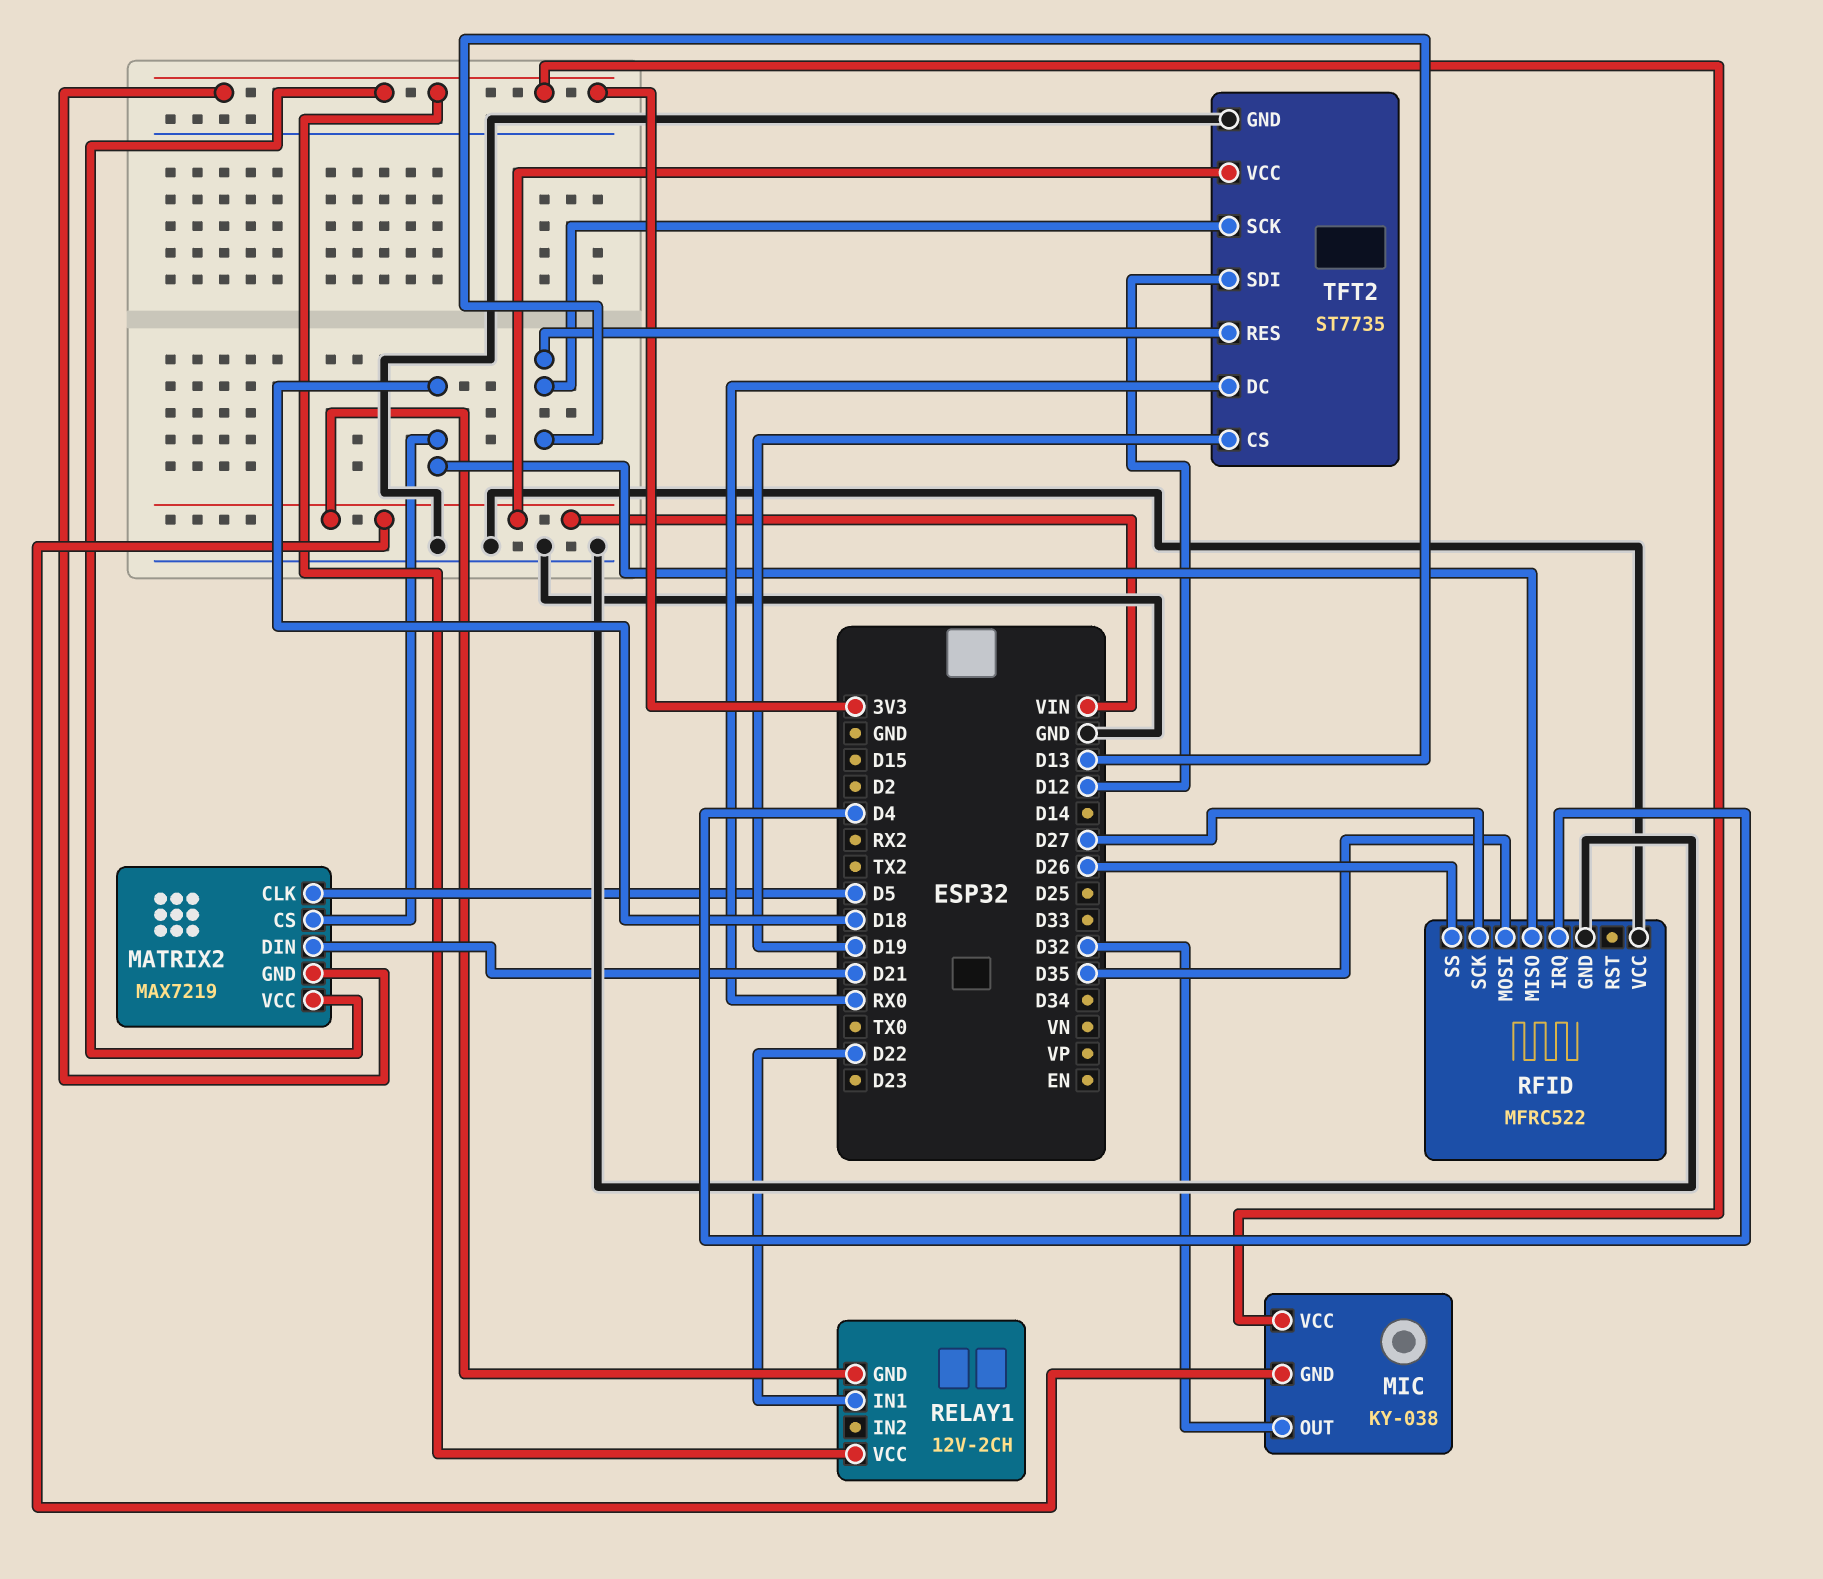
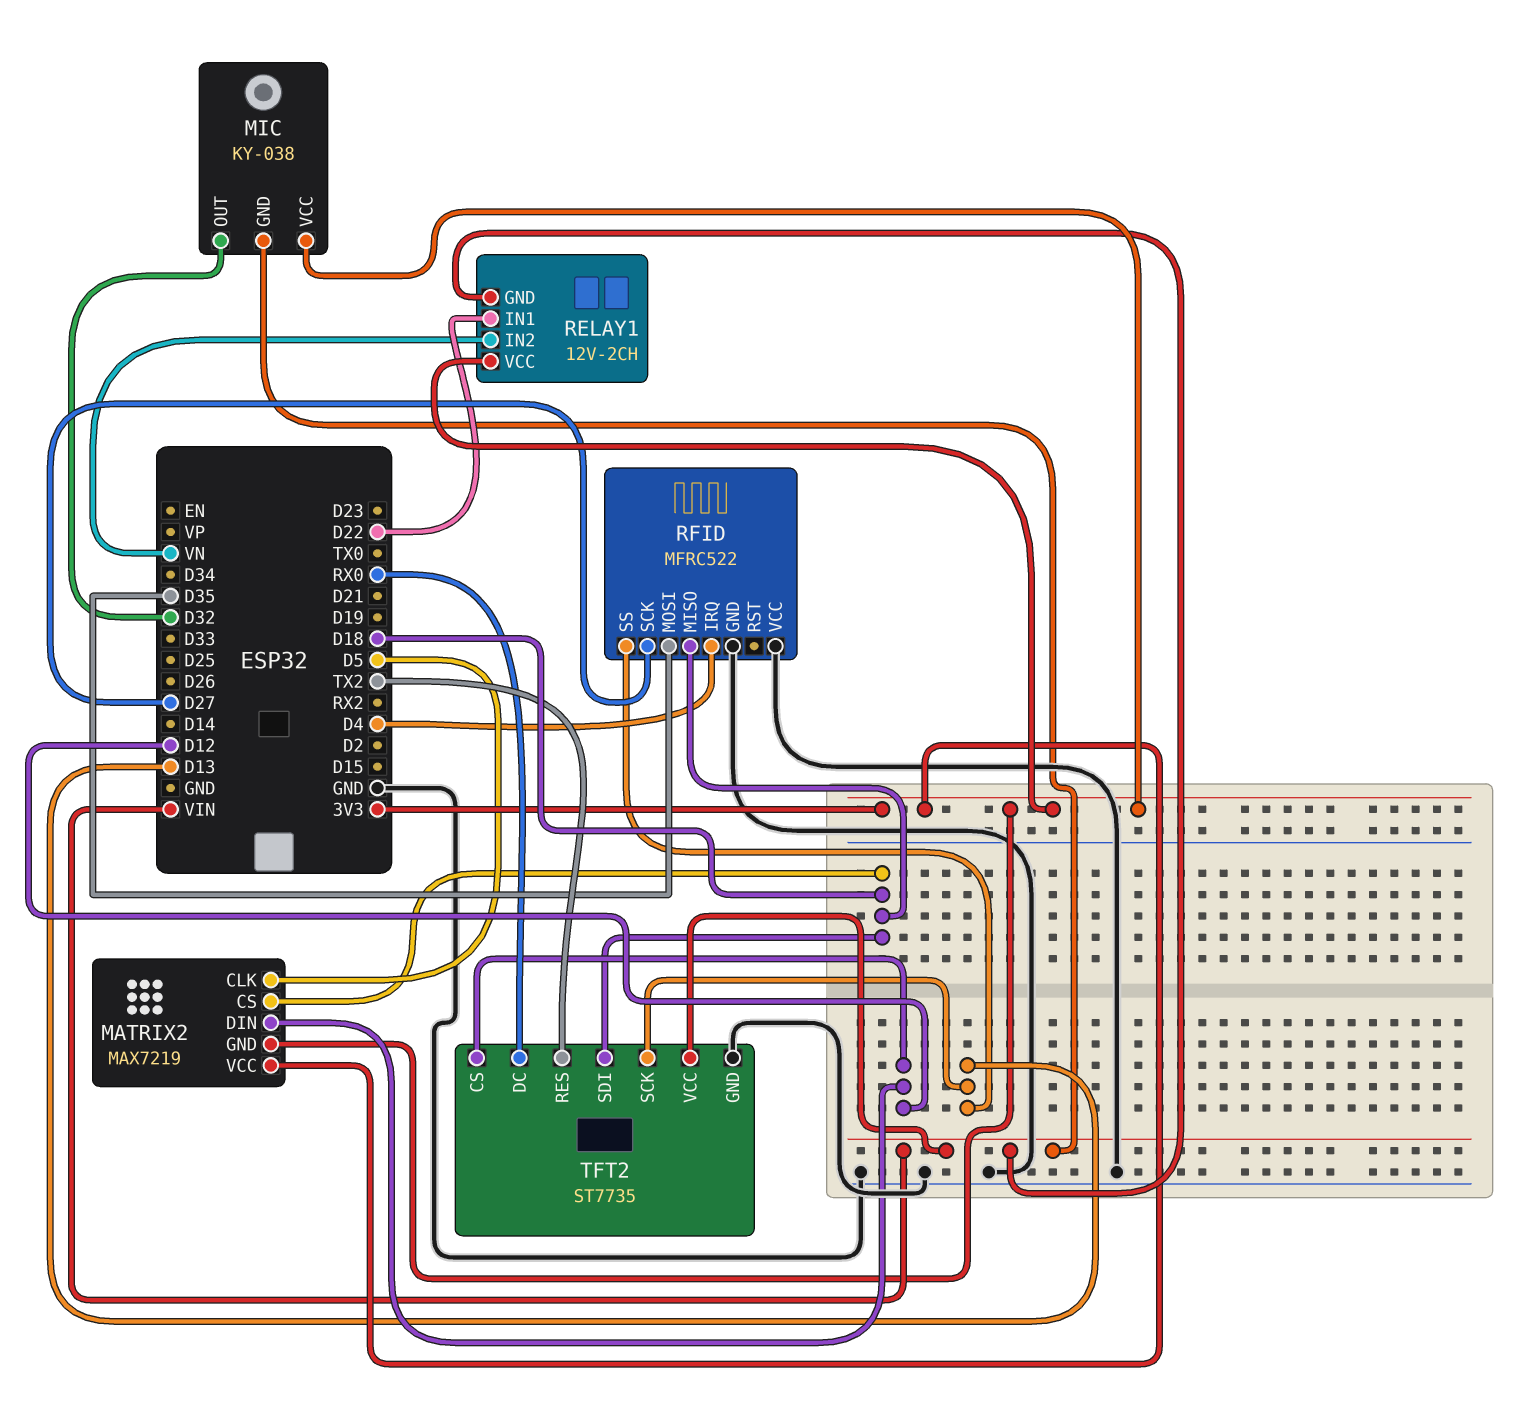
MATRIX2 pin DIN: D21 -> D12
RELAY1 pin IN2: none -> VN
RFID pin SS: D26 -> D13
TFT2 pin CS: D19 -> D12
TFT2 pin RES: D13 -> TX2
TFT2 pin SDI: D12 -> D18

